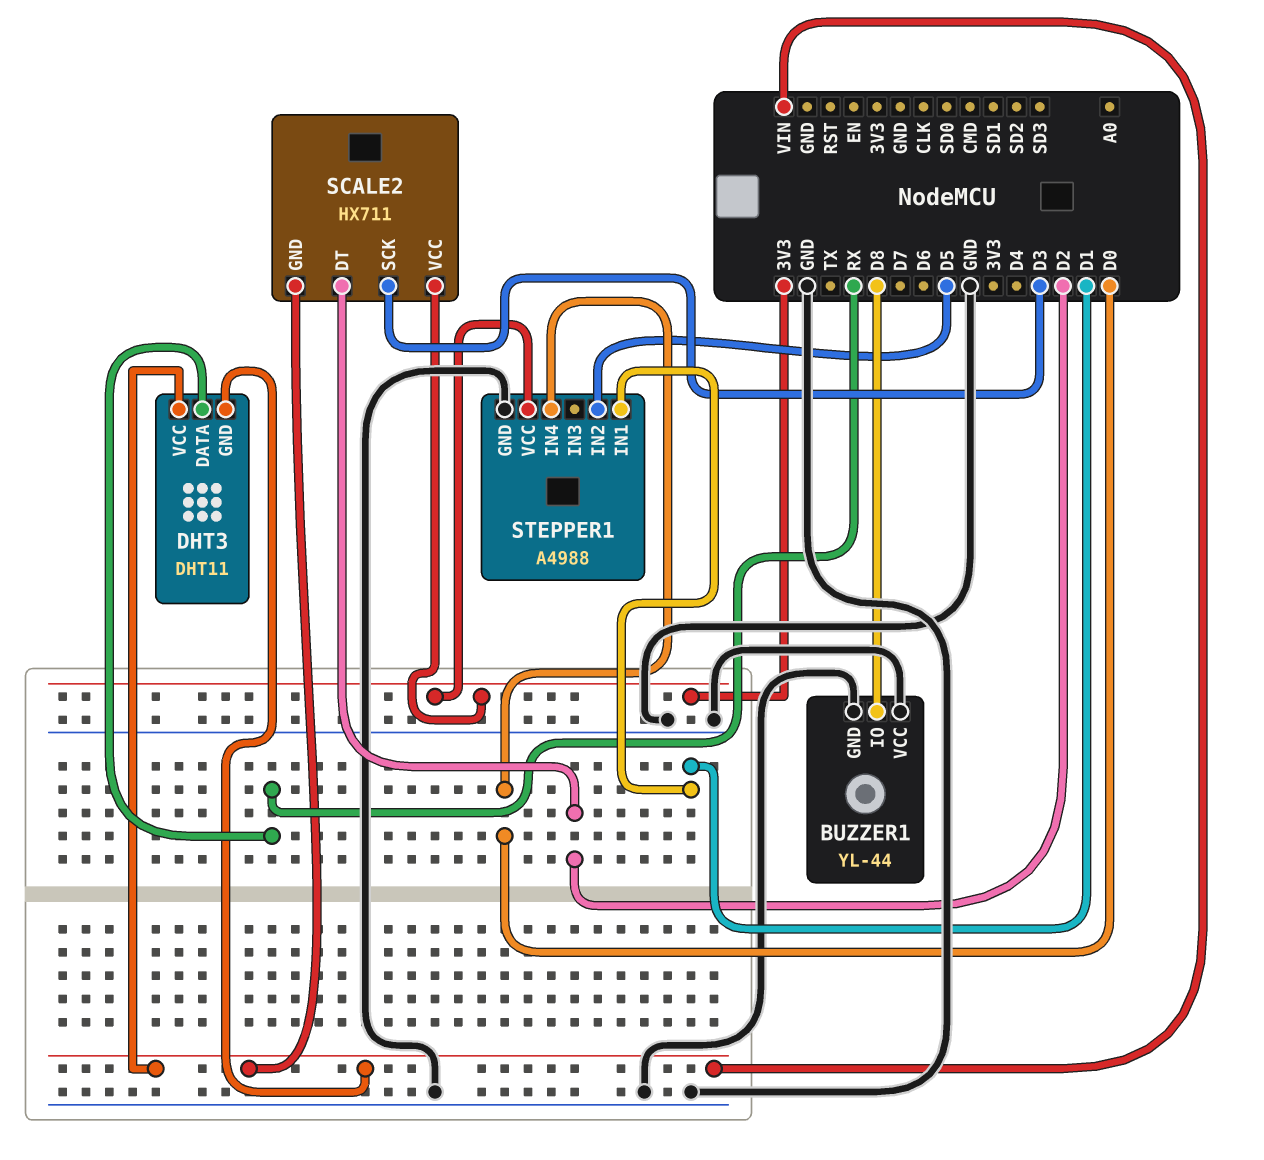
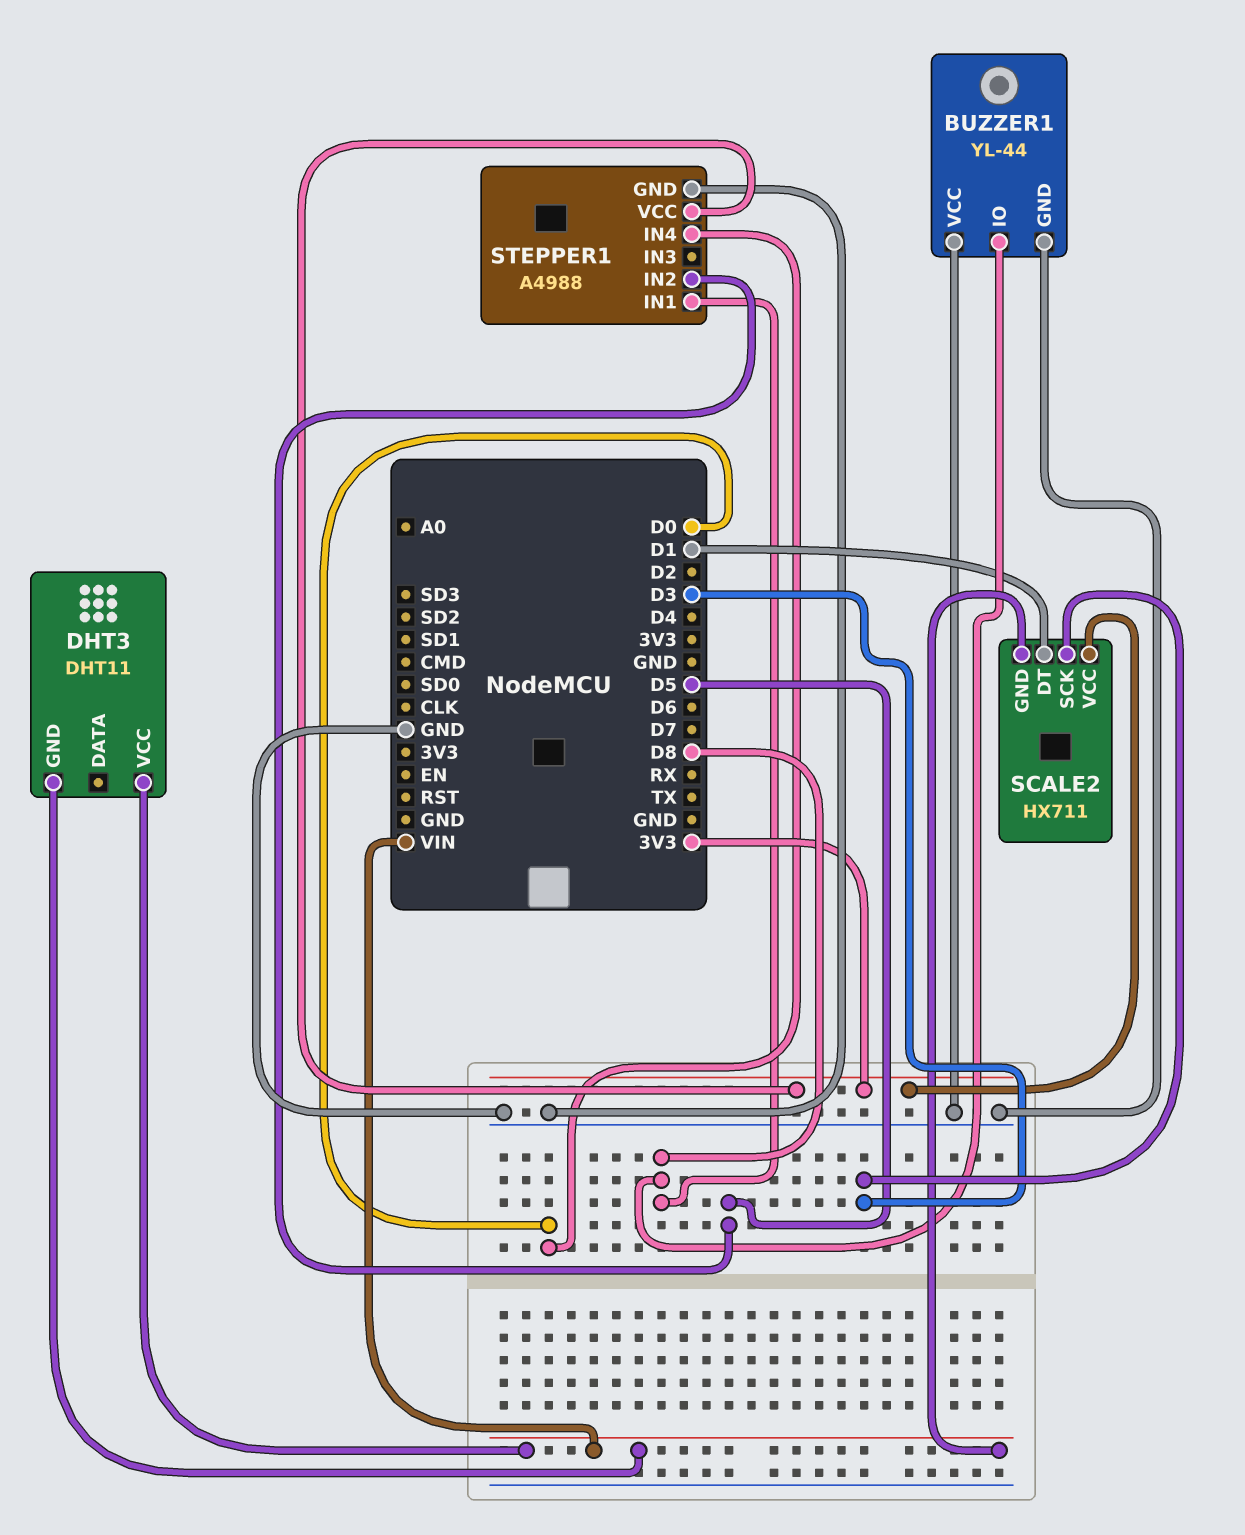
DHT3 pin DATA: RX -> none
SCALE2 pin DT: D2 -> D1
STEPPER1 pin IN1: D1 -> D8

